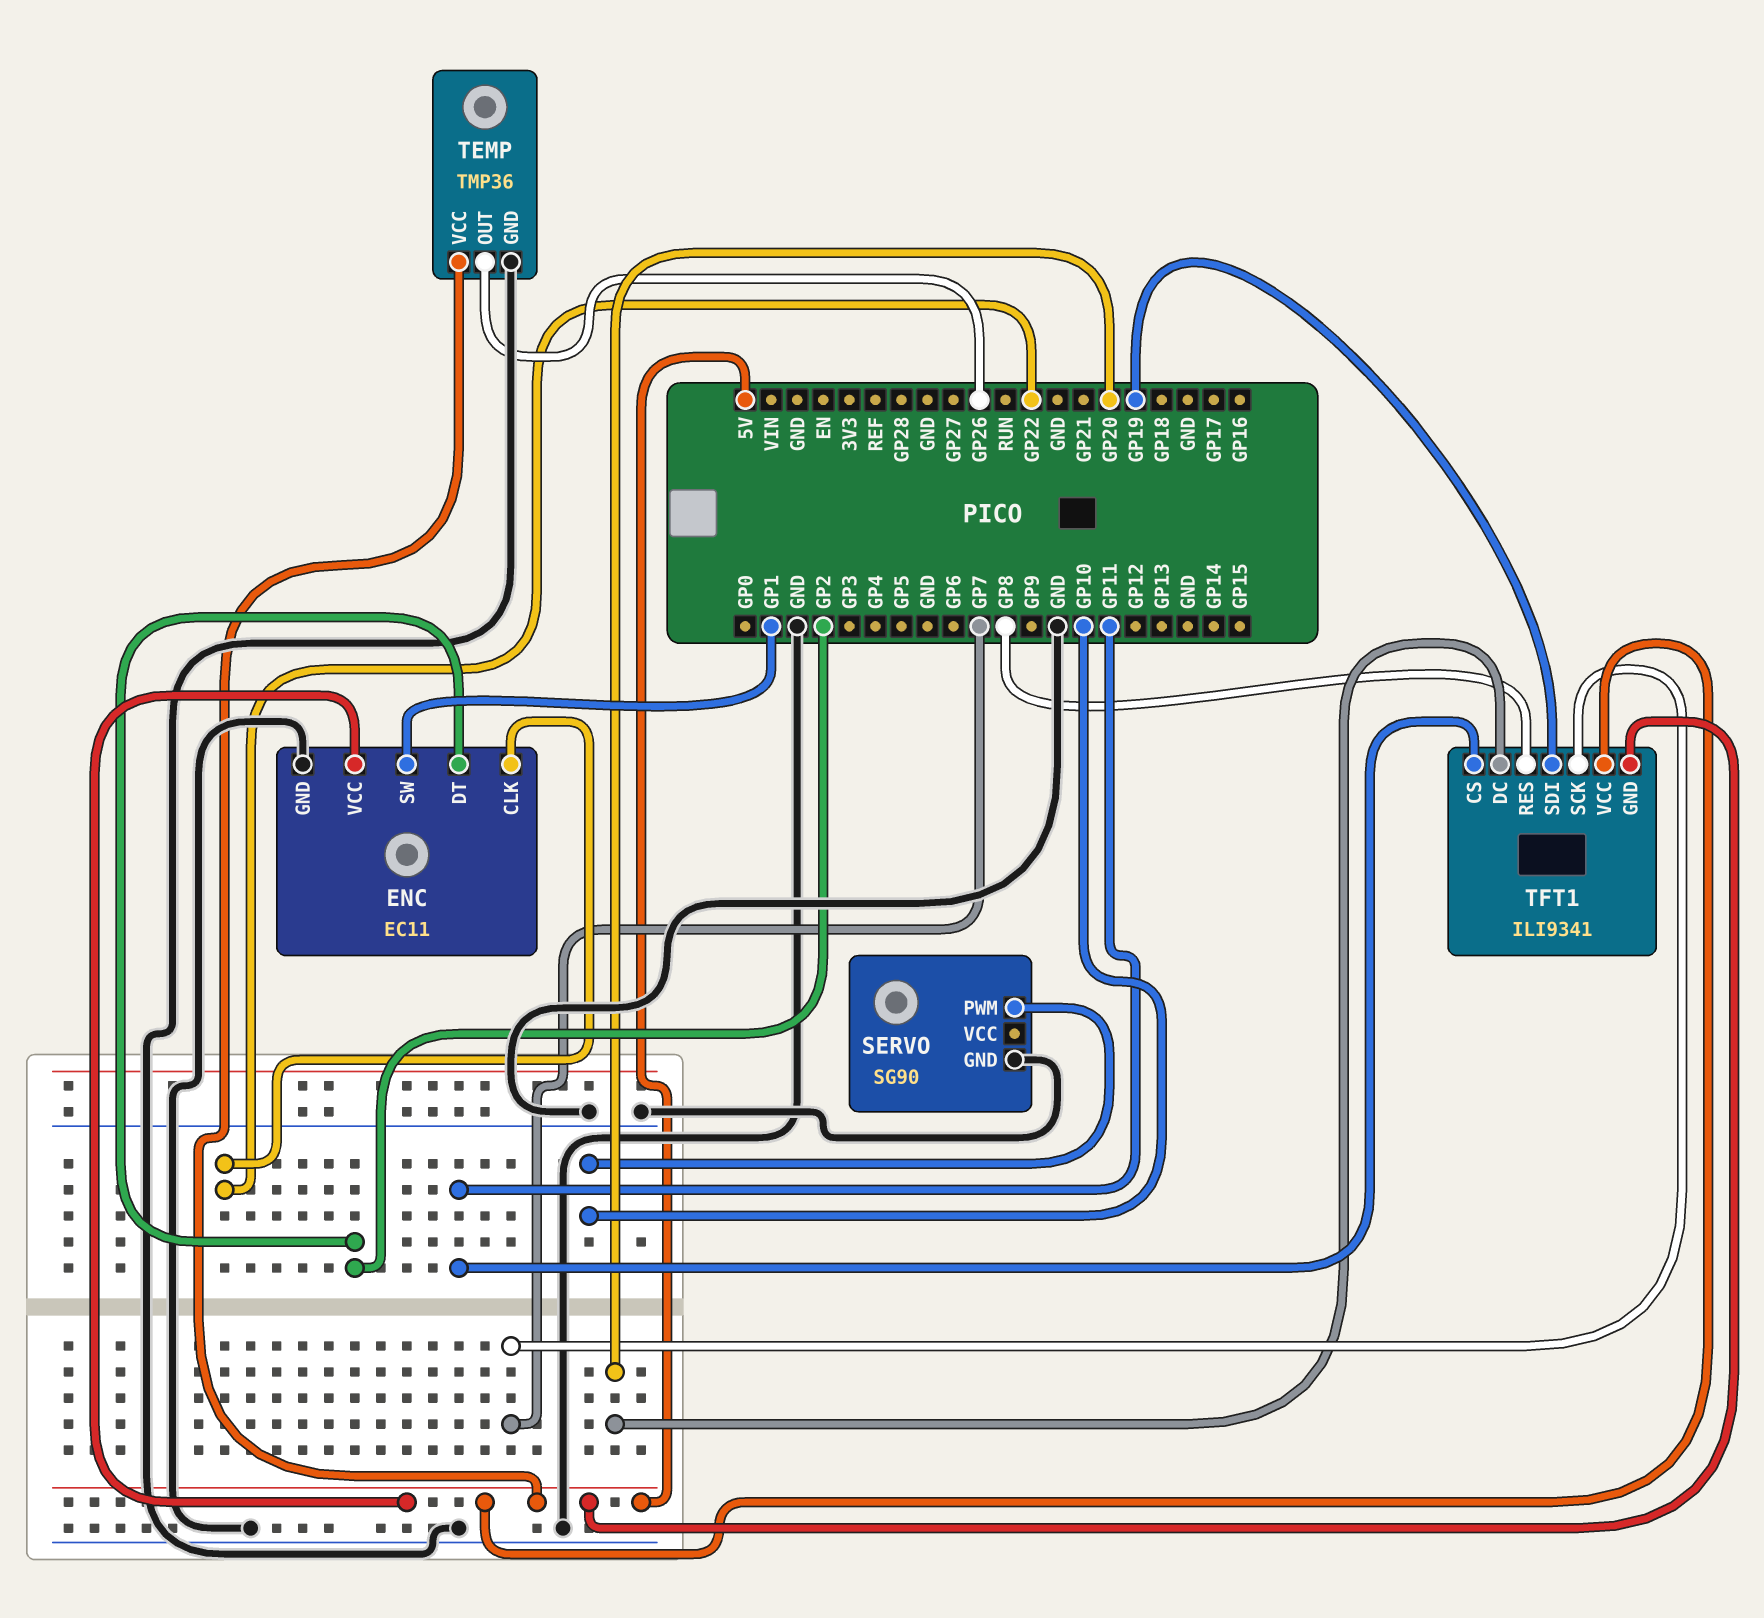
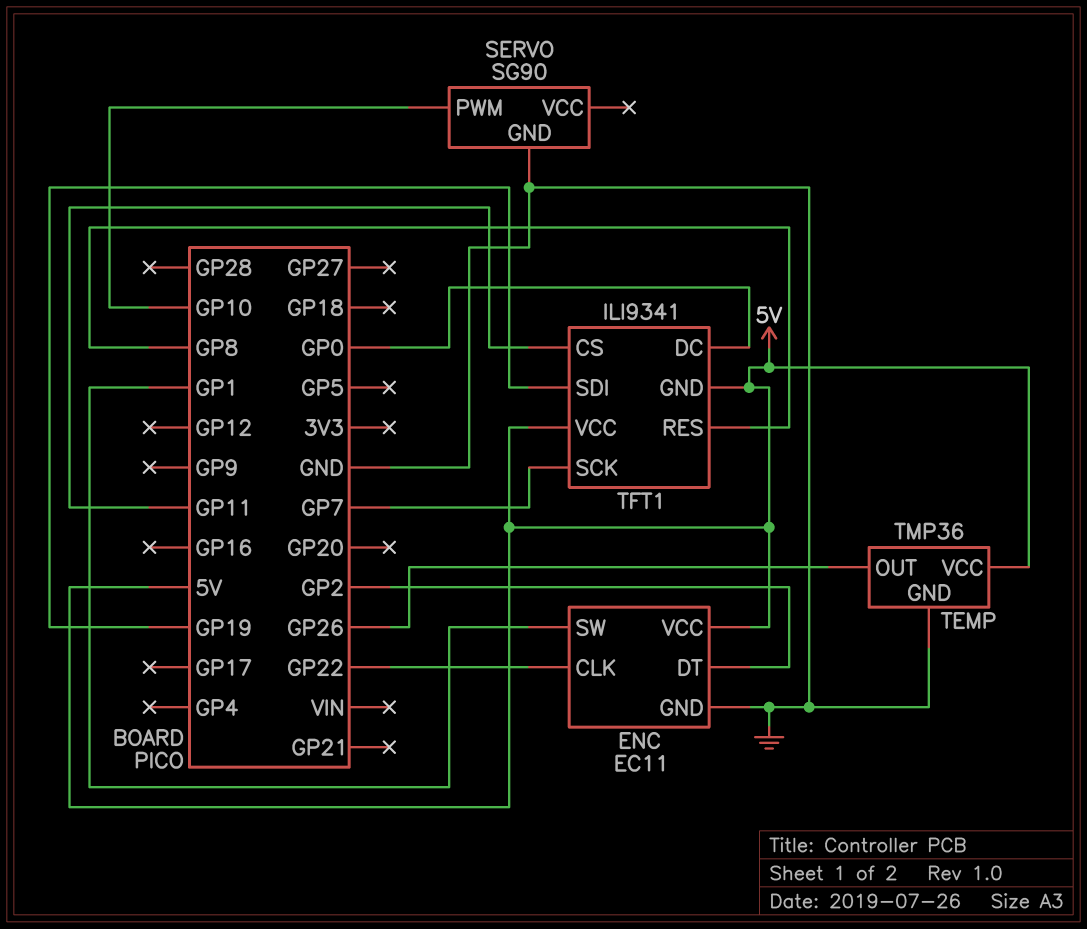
TFT1 pin DC: GP20 -> GP0

